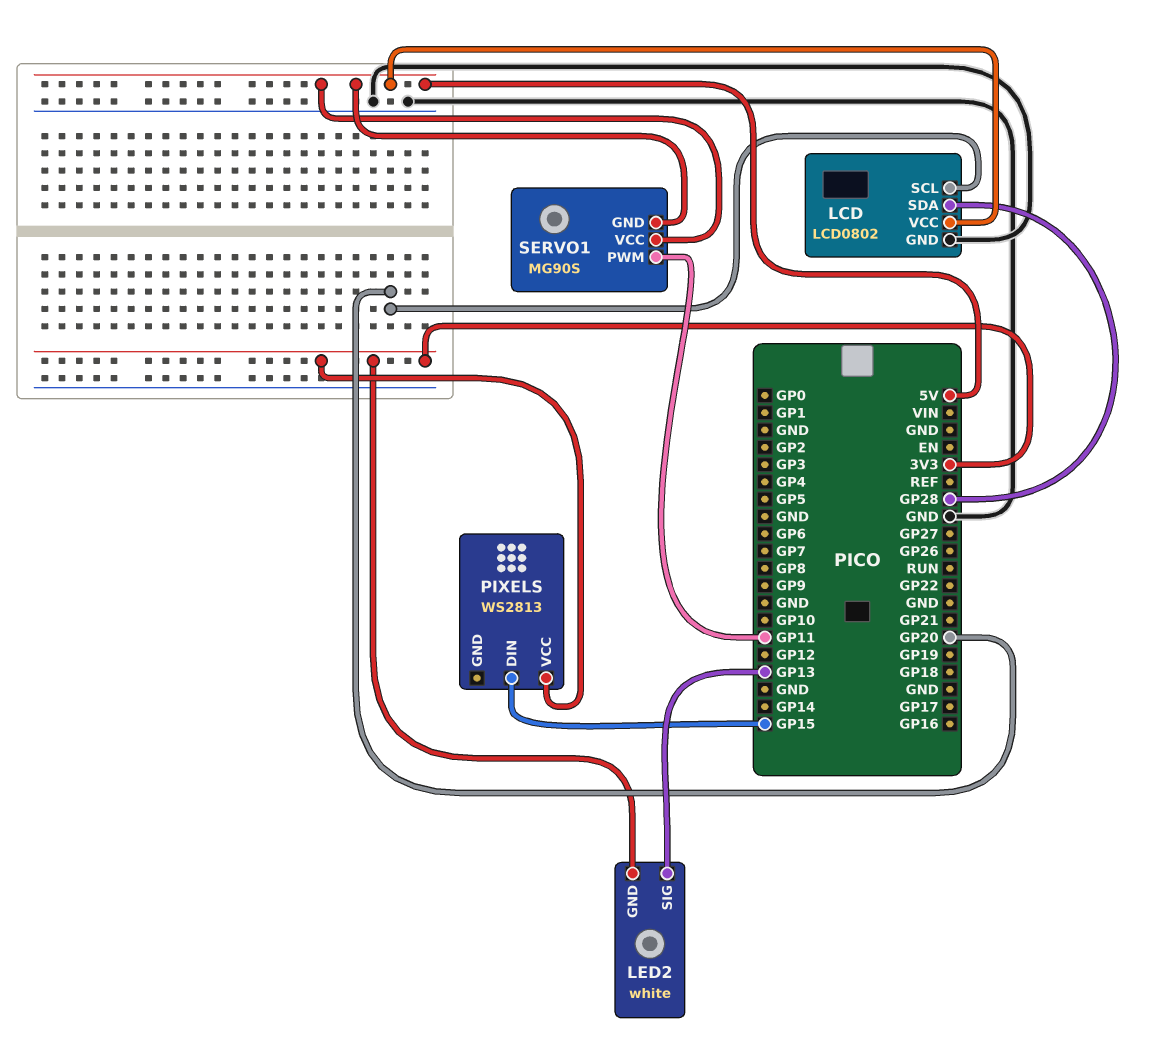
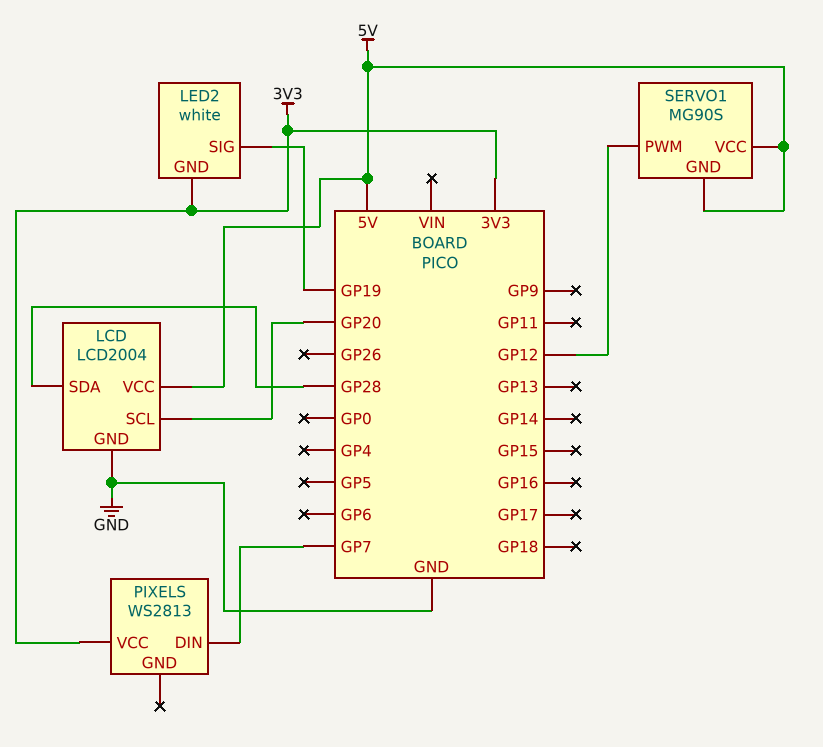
LCD: LCD0802 -> LCD2004
LED2 pin SIG: GP13 -> GP19
PIXELS pin DIN: GP15 -> GP7
SERVO1 pin PWM: GP11 -> GP12

